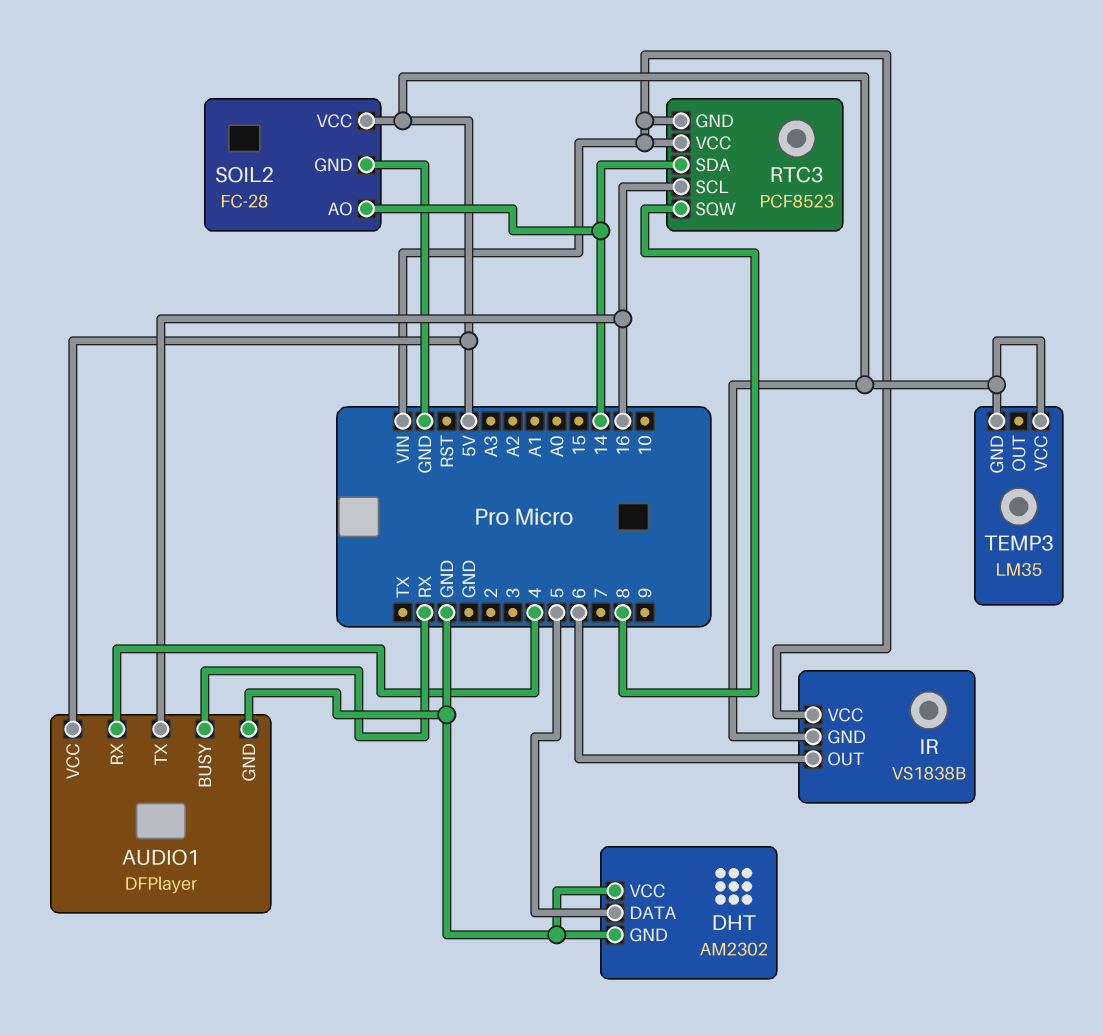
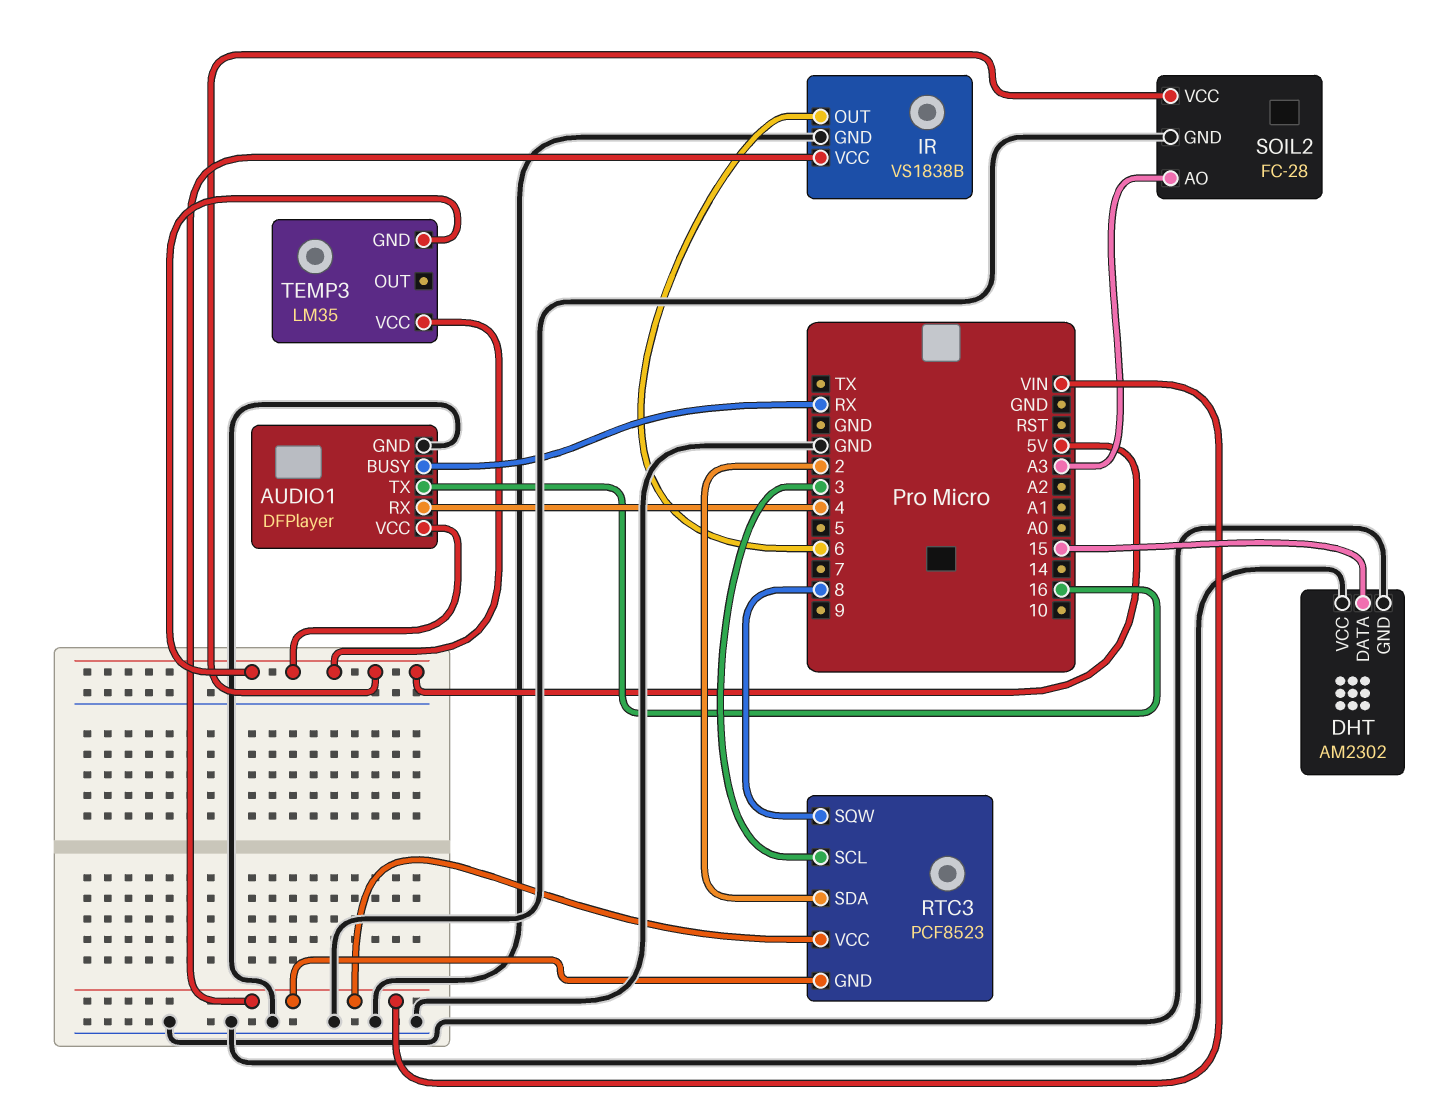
DHT pin DATA: 5 -> 15
IR pin GND: 5V -> GND
RTC3 pin SCL: 16 -> 3
RTC3 pin SDA: 14 -> 2
SOIL2 pin AO: 14 -> A3

